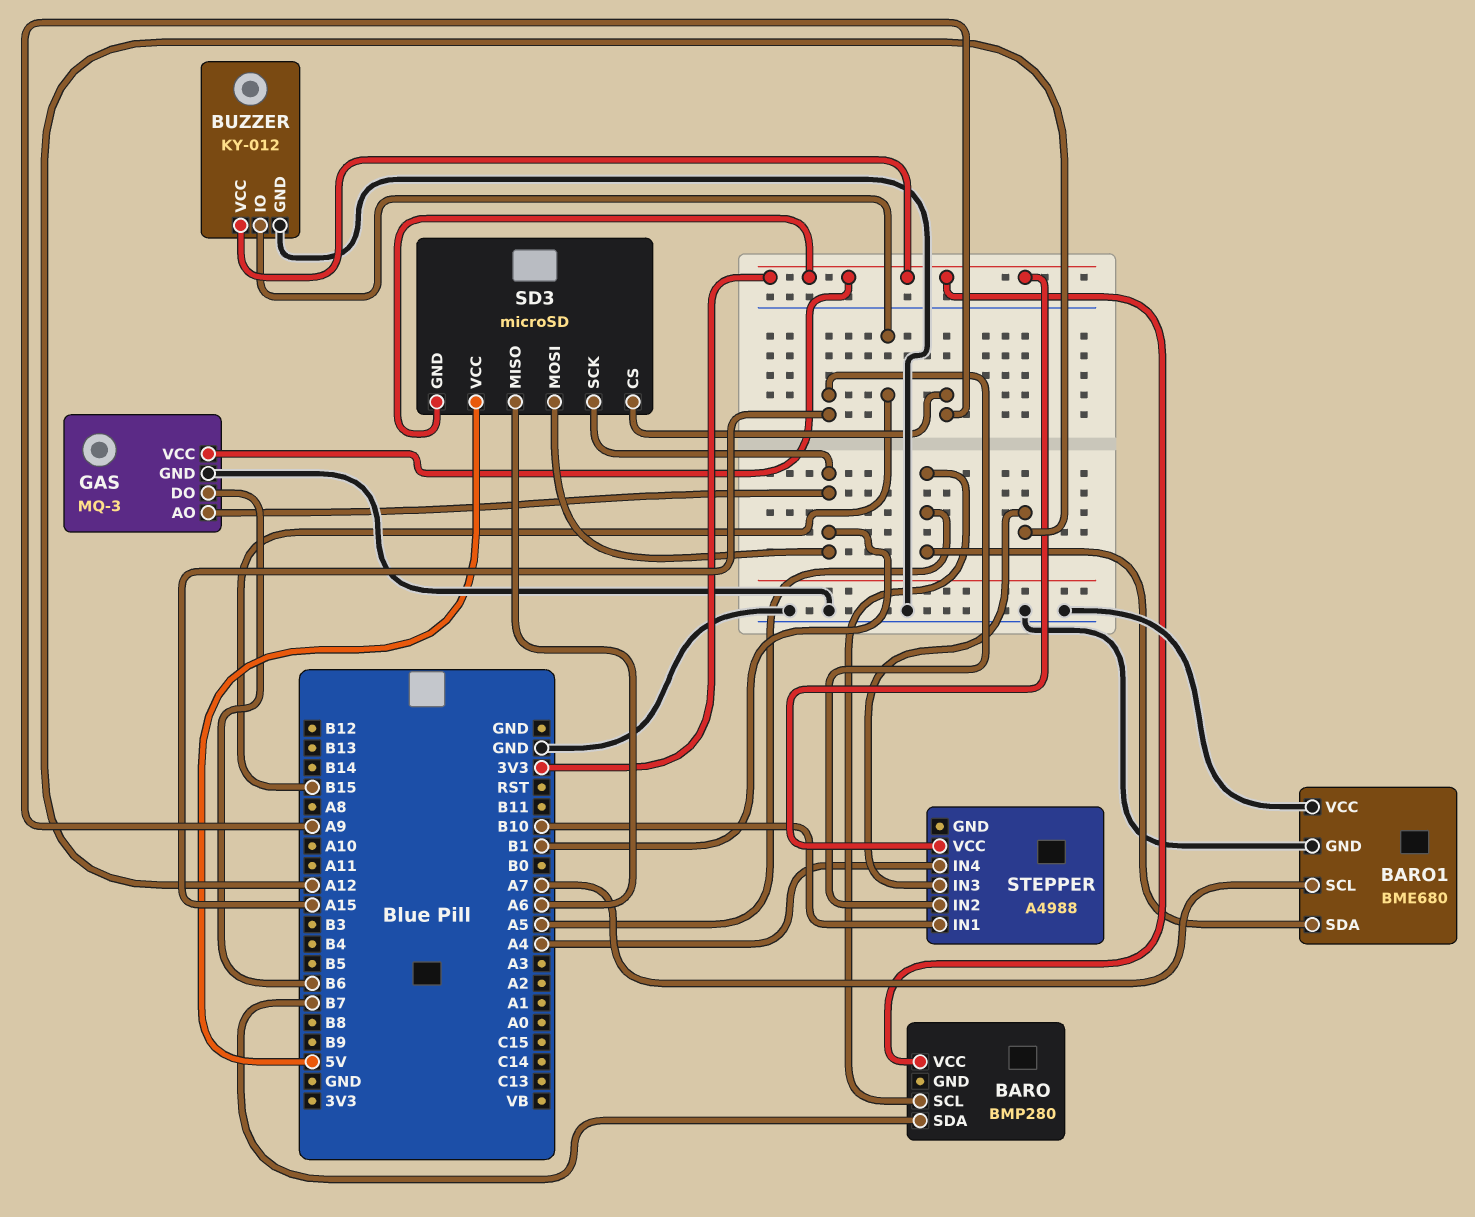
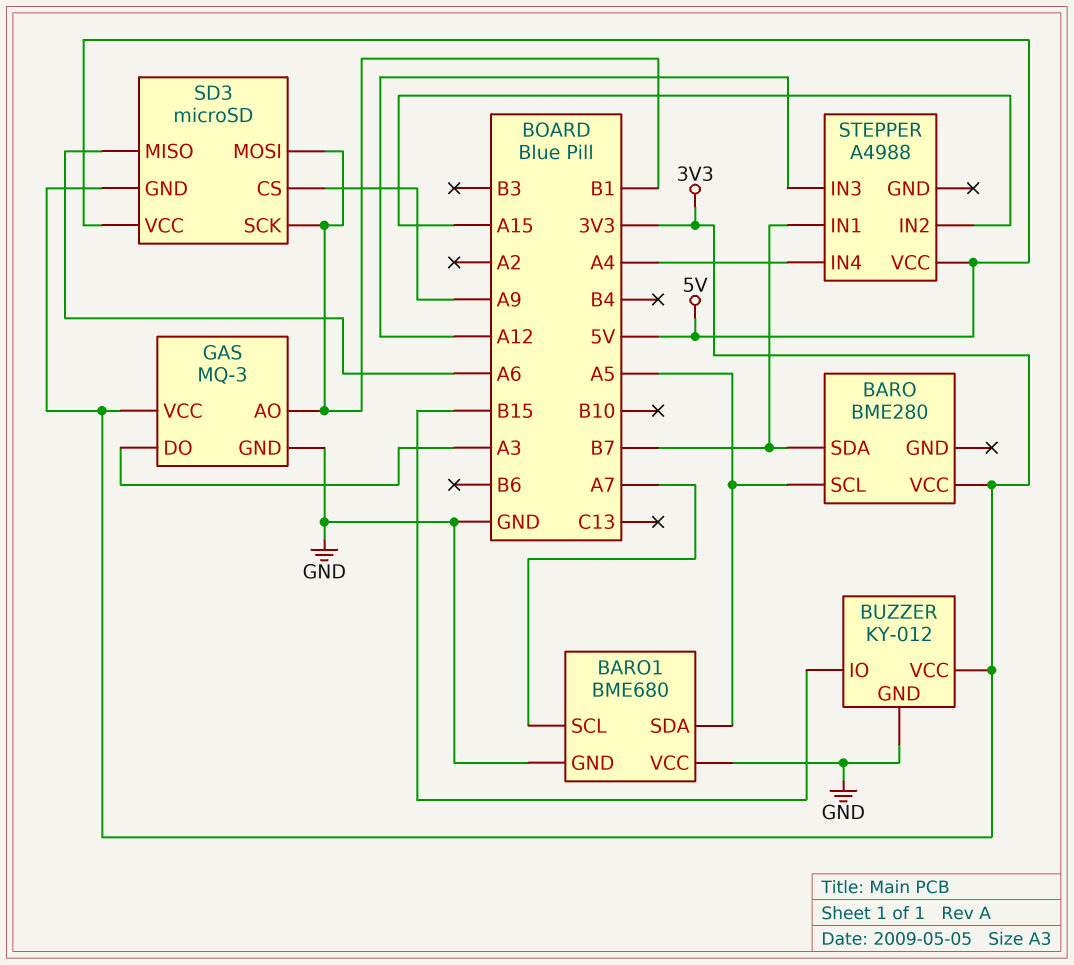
BARO: BMP280 -> BME280
GAS pin DO: B6 -> A3
STEPPER pin IN1: B10 -> B7
STEPPER pin VCC: 3V3 -> 5V

